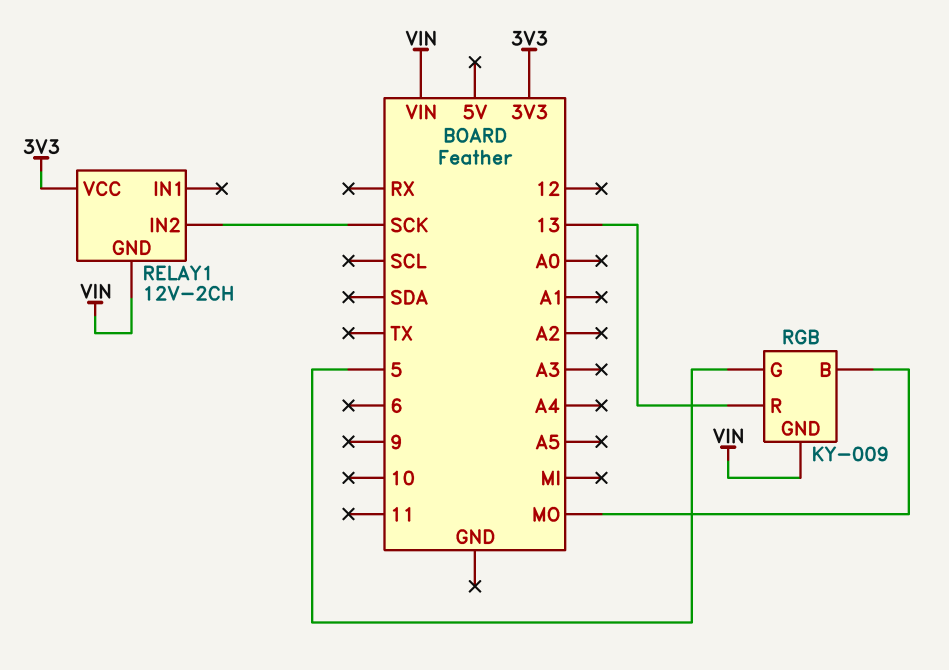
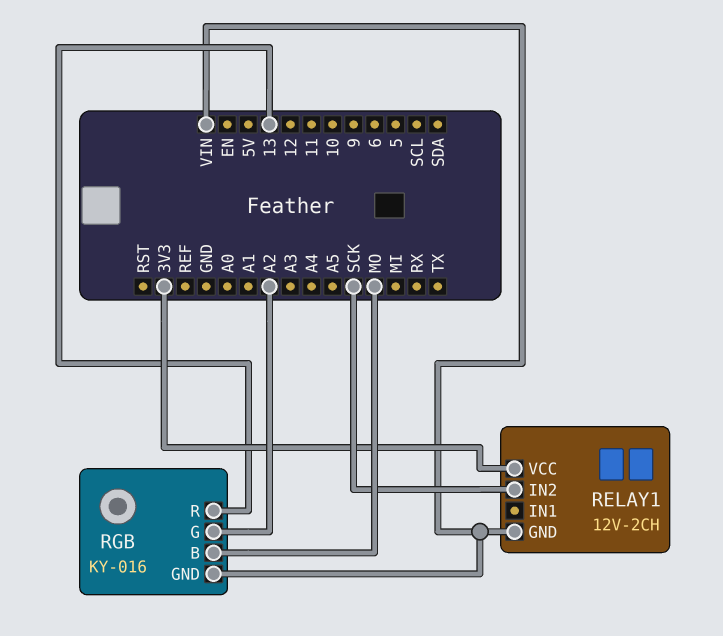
RGB: KY-009 -> KY-016
RGB pin G: 5 -> A2

